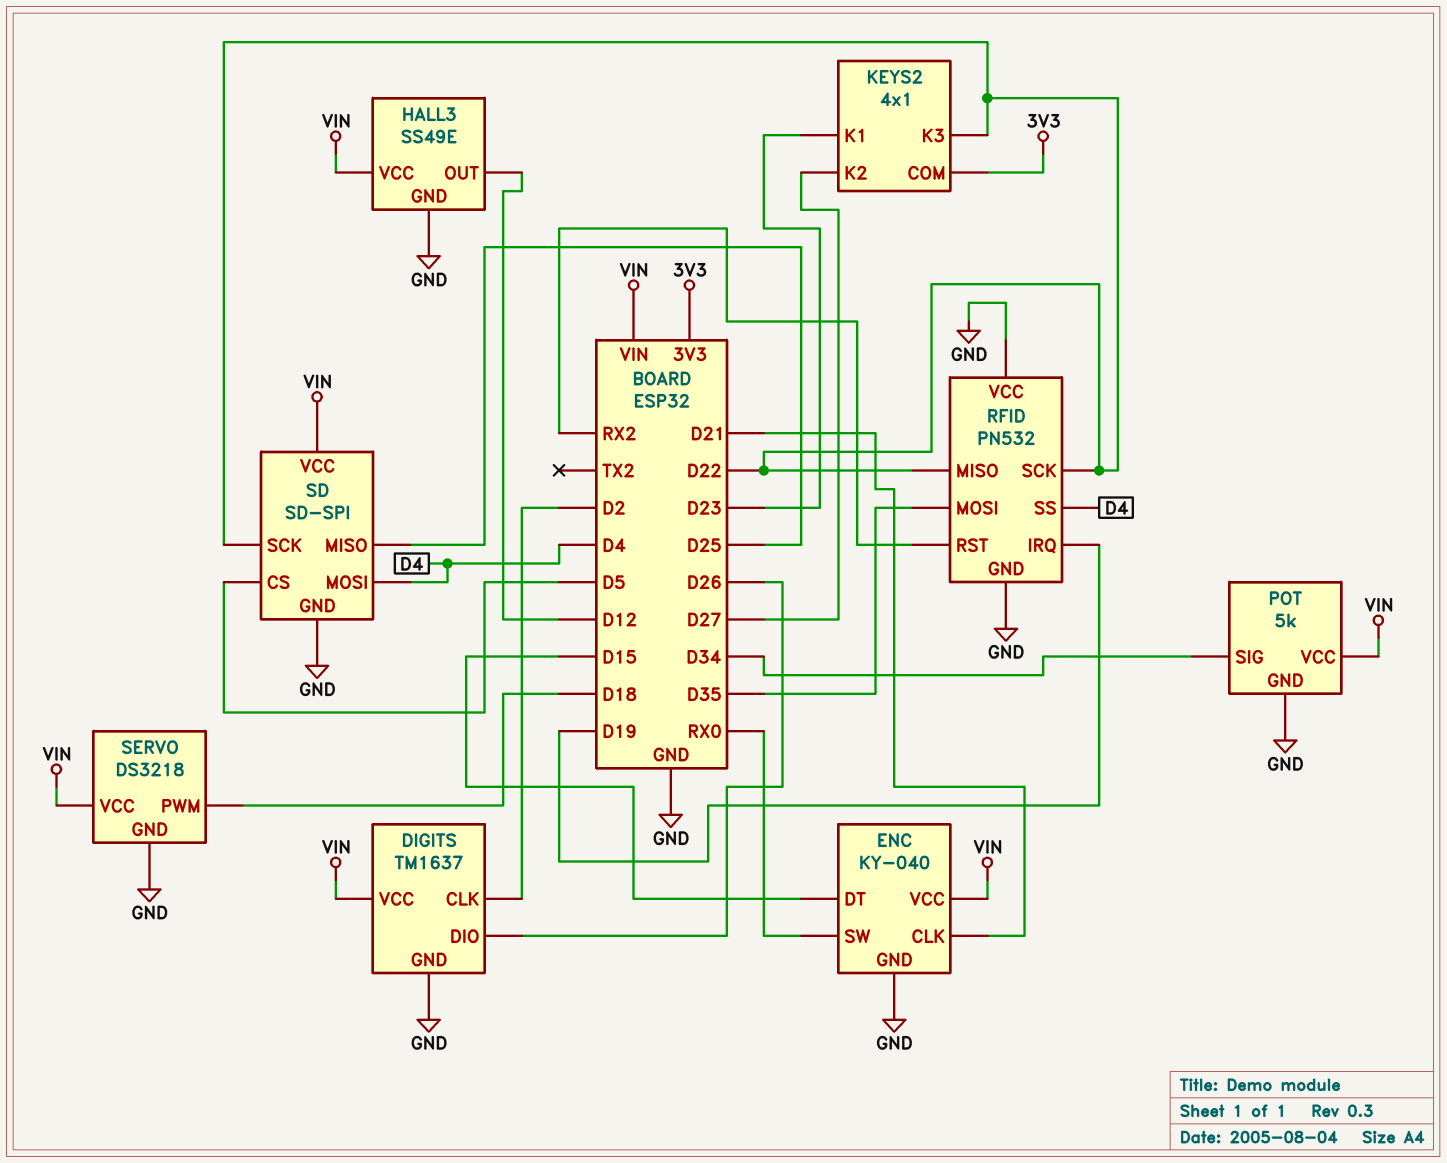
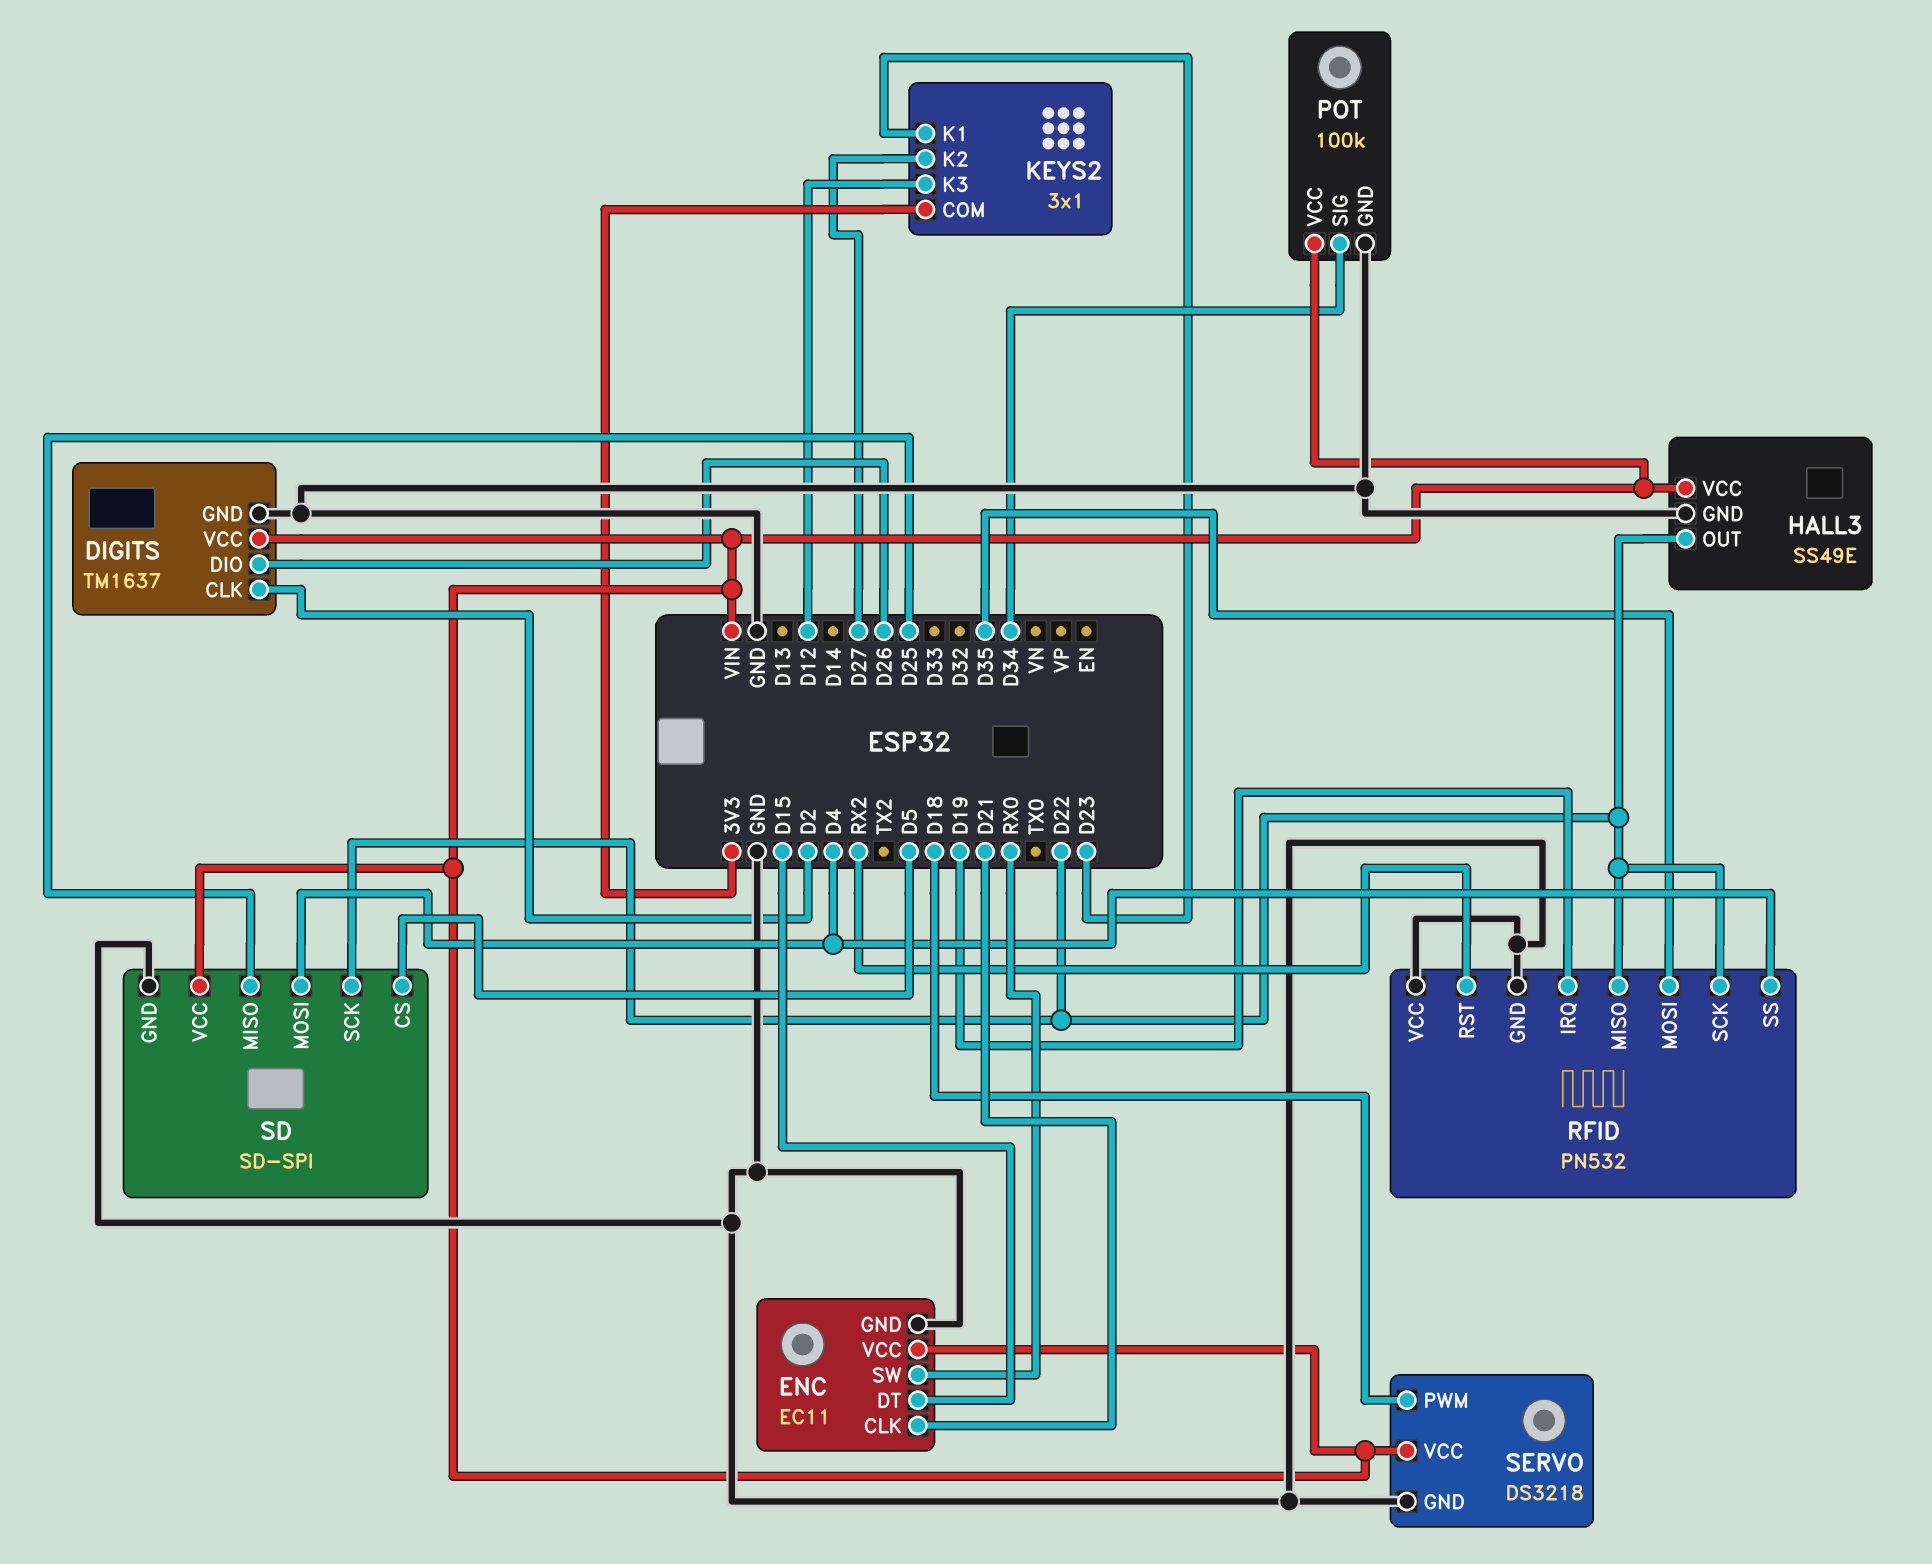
ENC: KY-040 -> EC11
HALL3 pin OUT: D12 -> D22
KEYS2: 4x1 -> 3x1
KEYS2 pin K3: D22 -> D12
POT: 5k -> 100k

